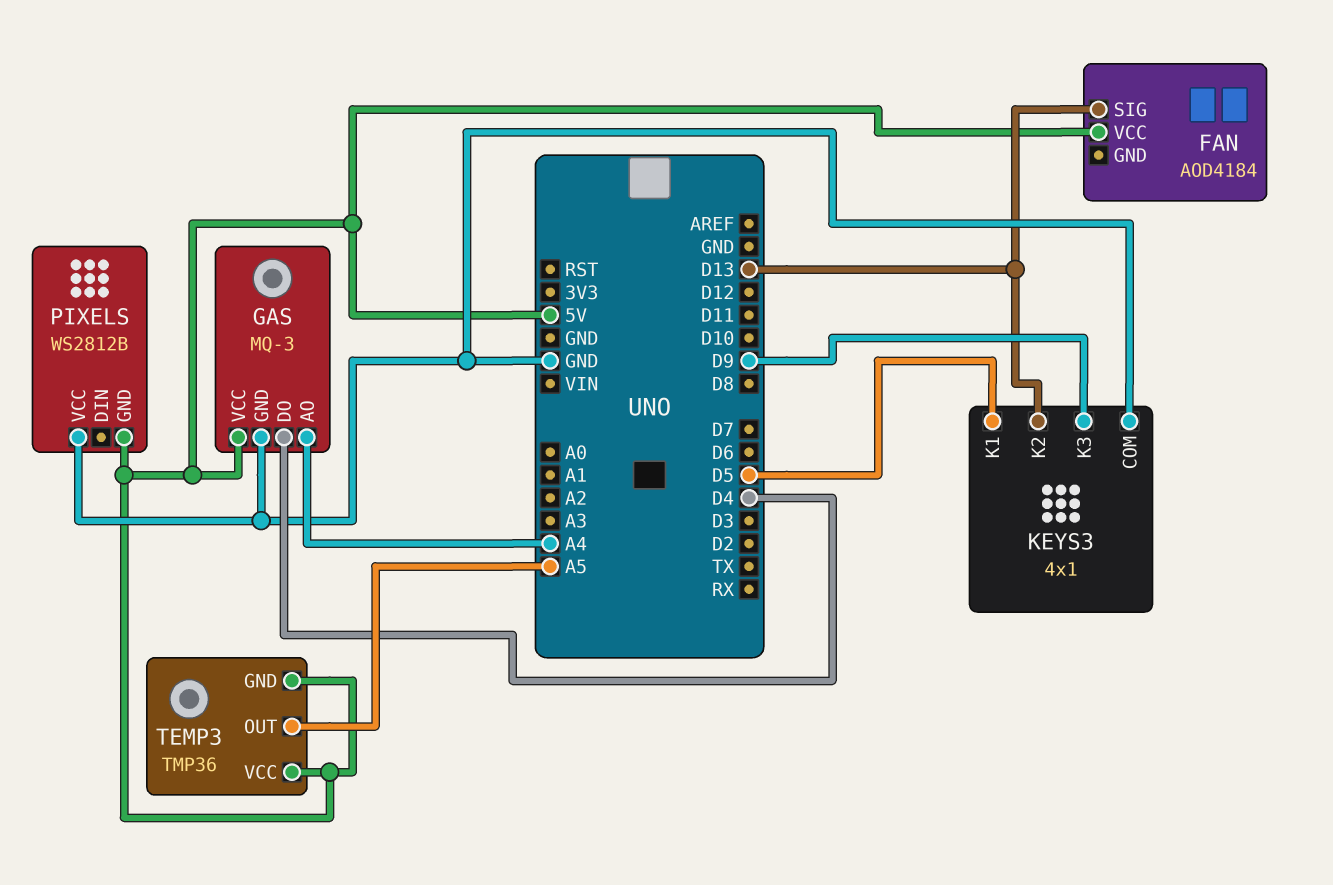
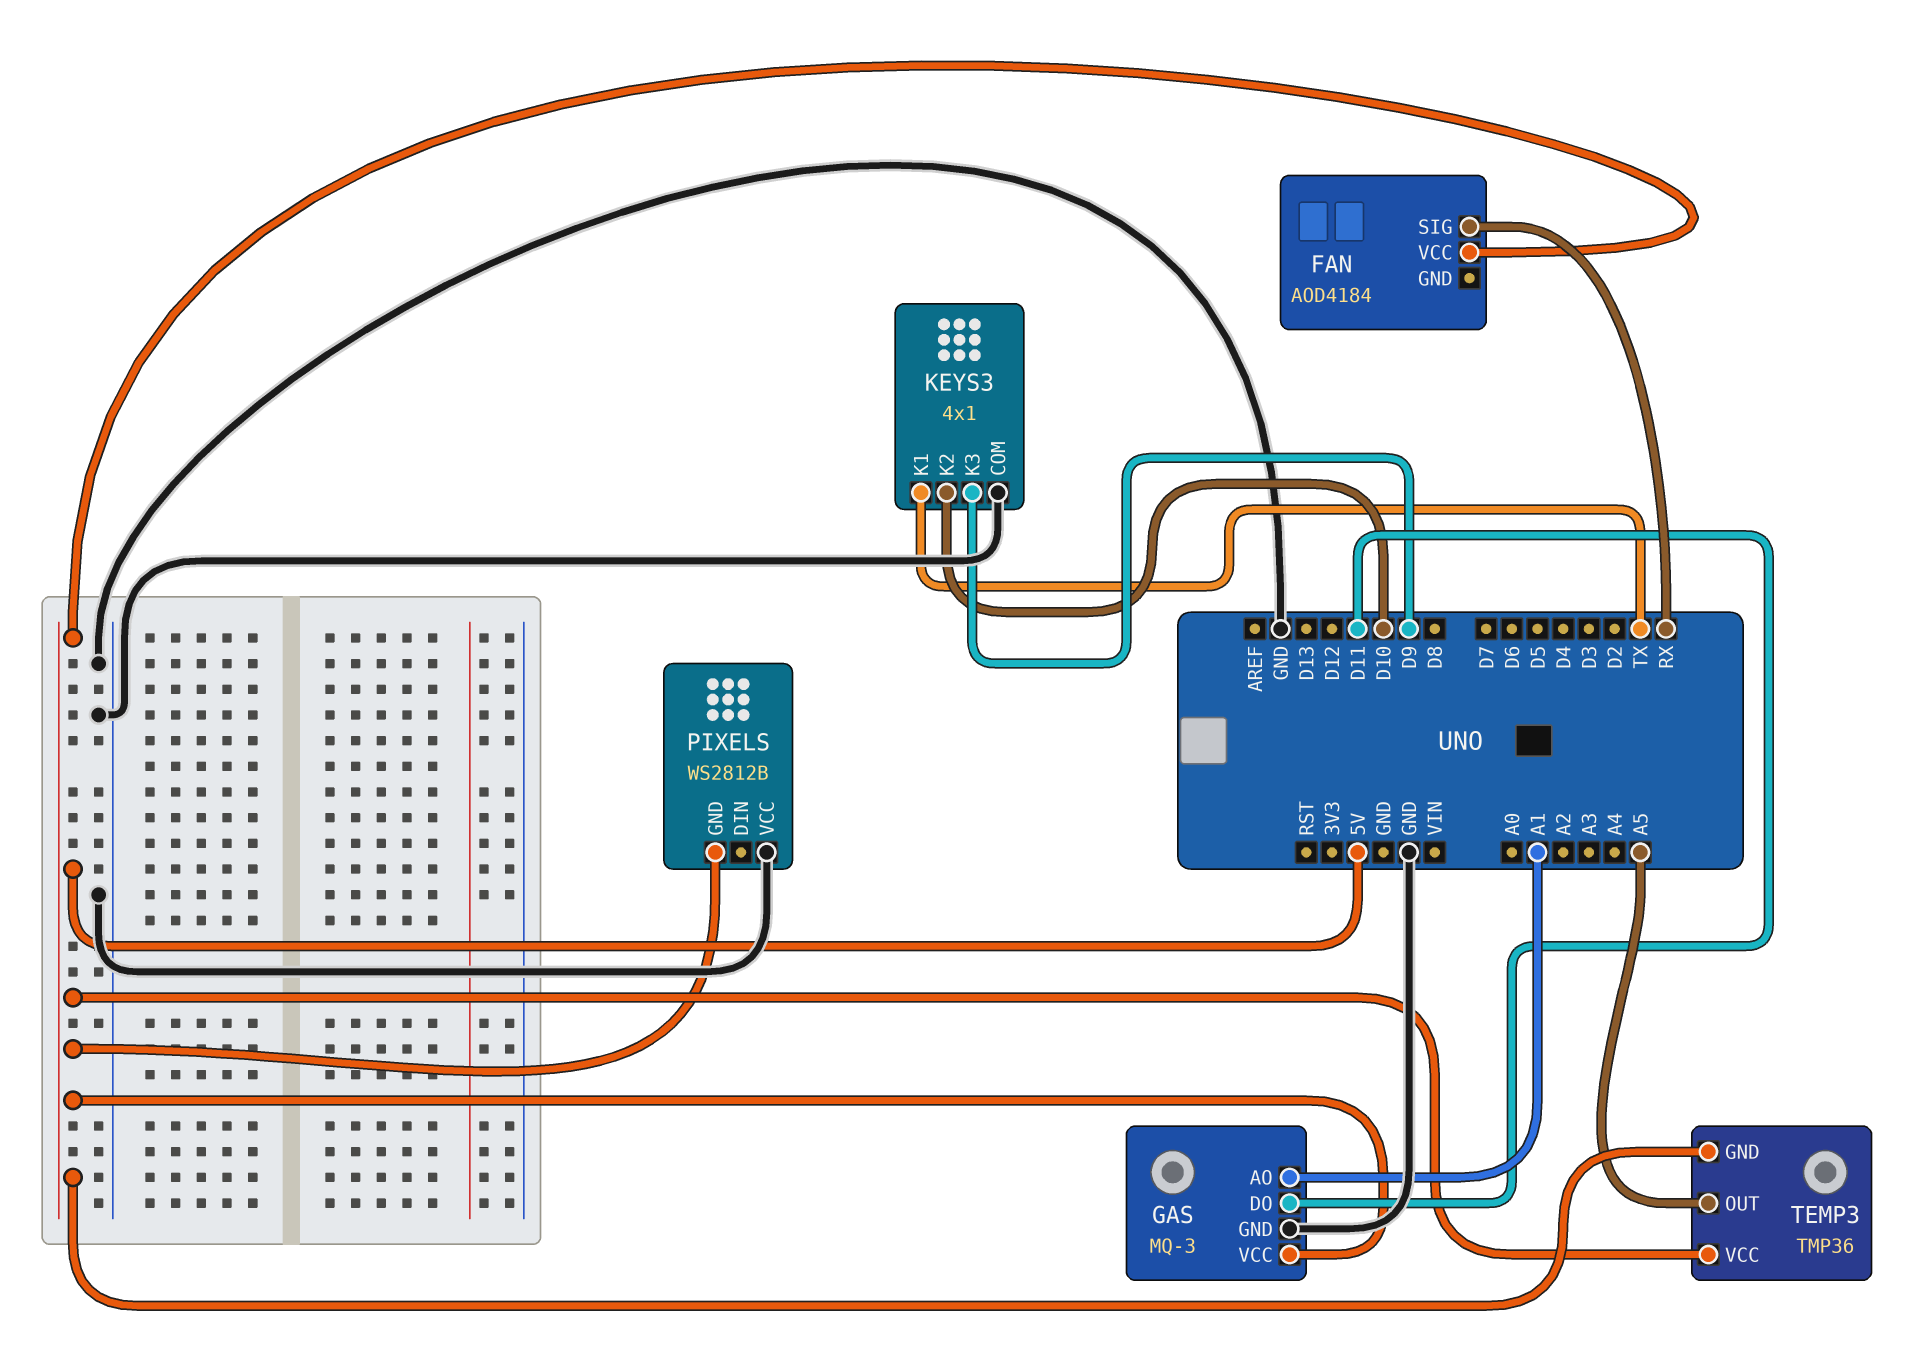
FAN pin SIG: D13 -> RX
GAS pin AO: A4 -> A1
GAS pin DO: D4 -> D11
KEYS3 pin K1: D5 -> TX
KEYS3 pin K2: D13 -> D10

